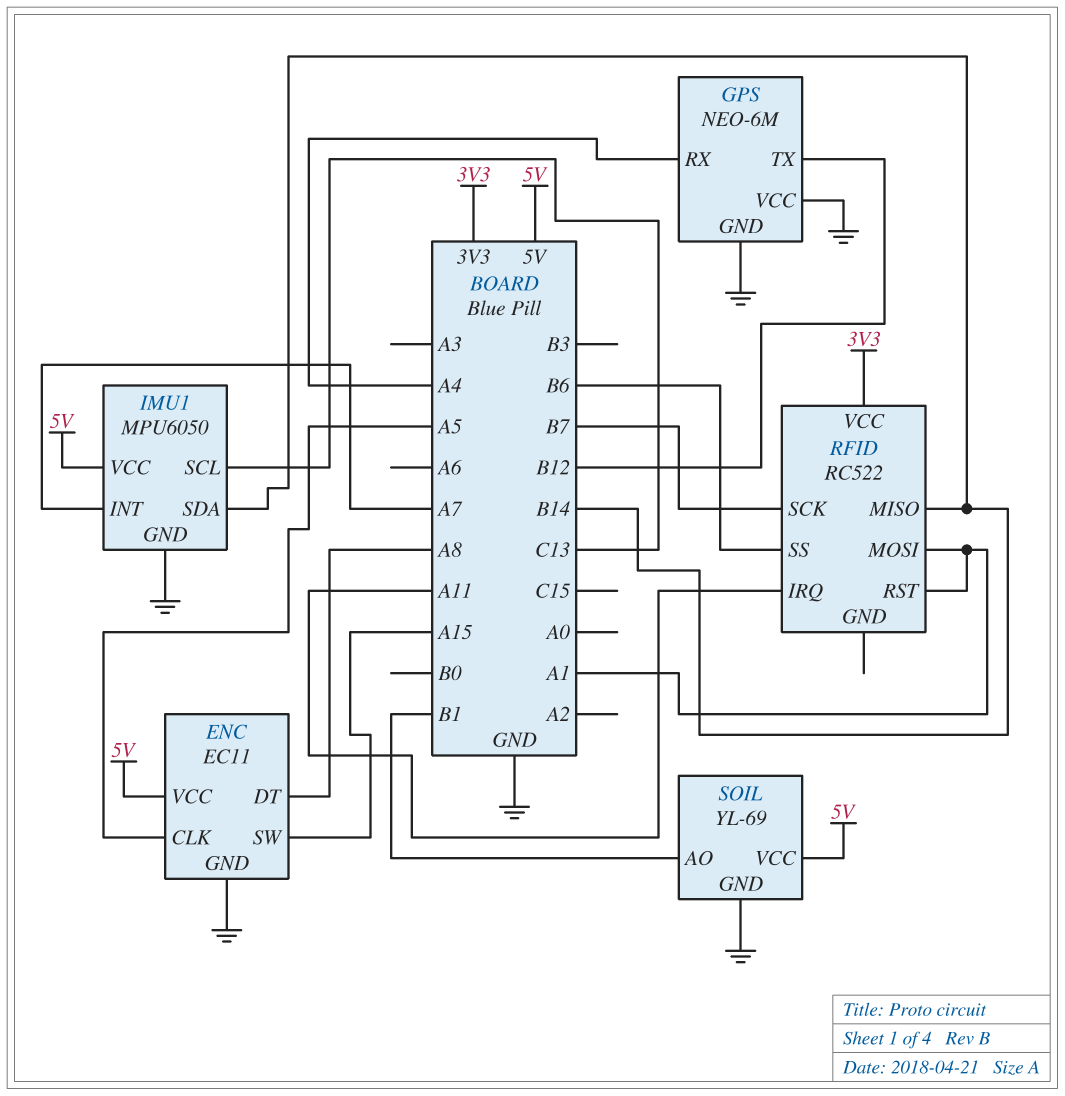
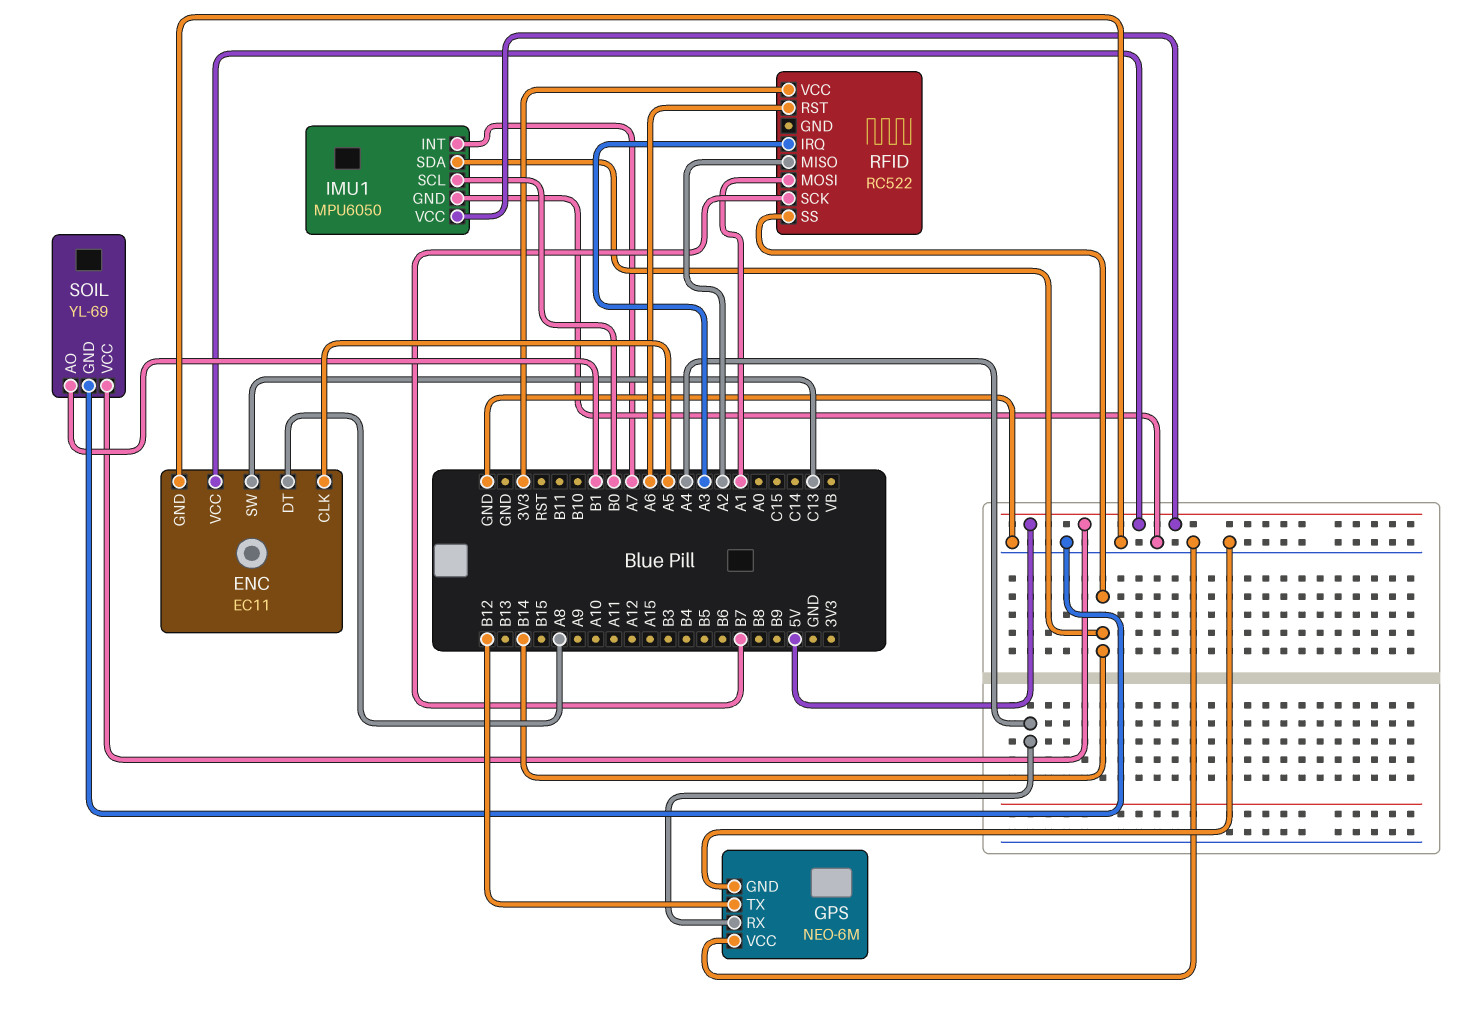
ENC pin SW: A15 -> C13
IMU1 pin SCL: C13 -> B0
RFID pin IRQ: A11 -> A3
RFID pin MISO: B14 -> A2
RFID pin RST: A1 -> A6
RFID pin SS: B6 -> B14

